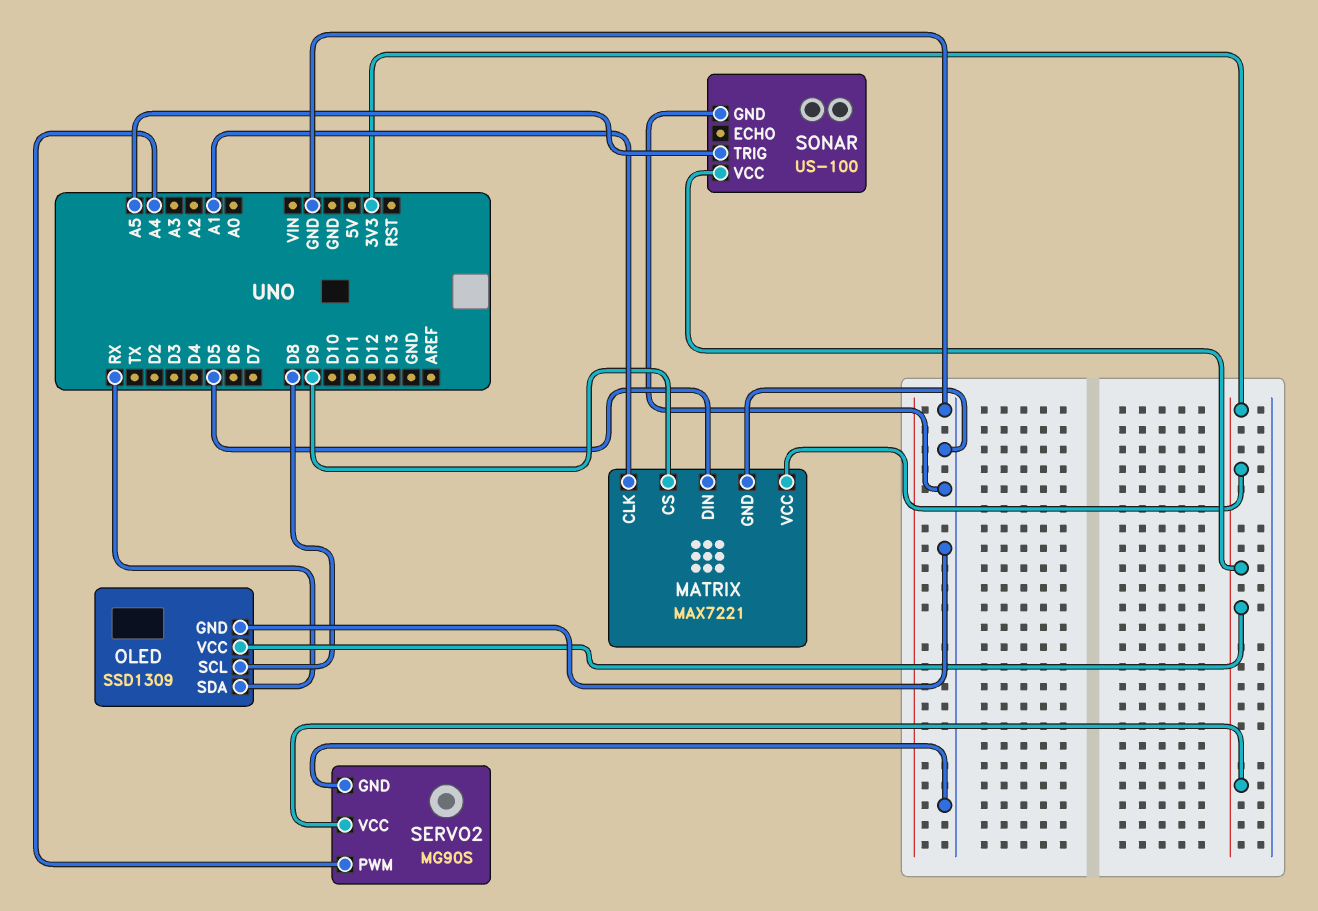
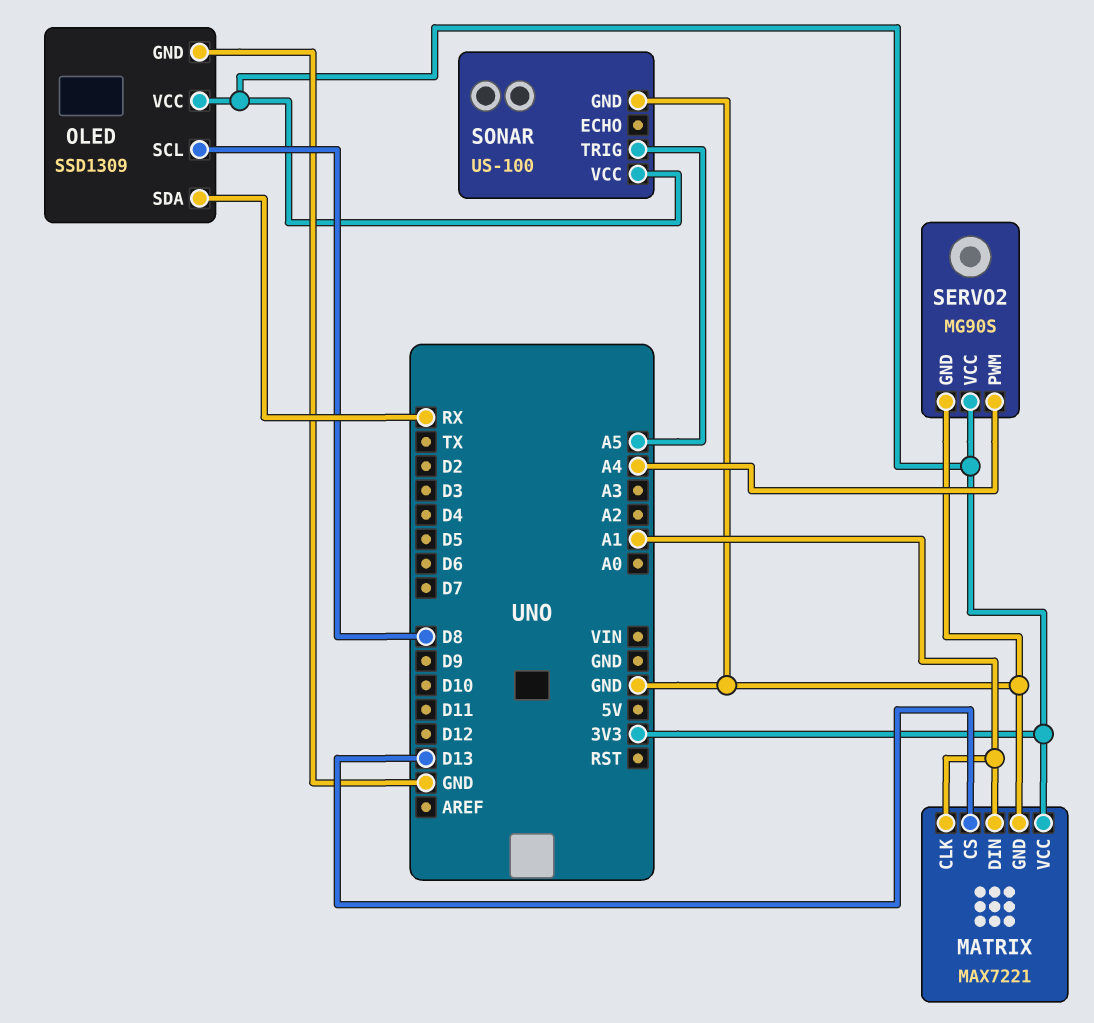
MATRIX pin CS: D9 -> D13
MATRIX pin DIN: D5 -> A1

